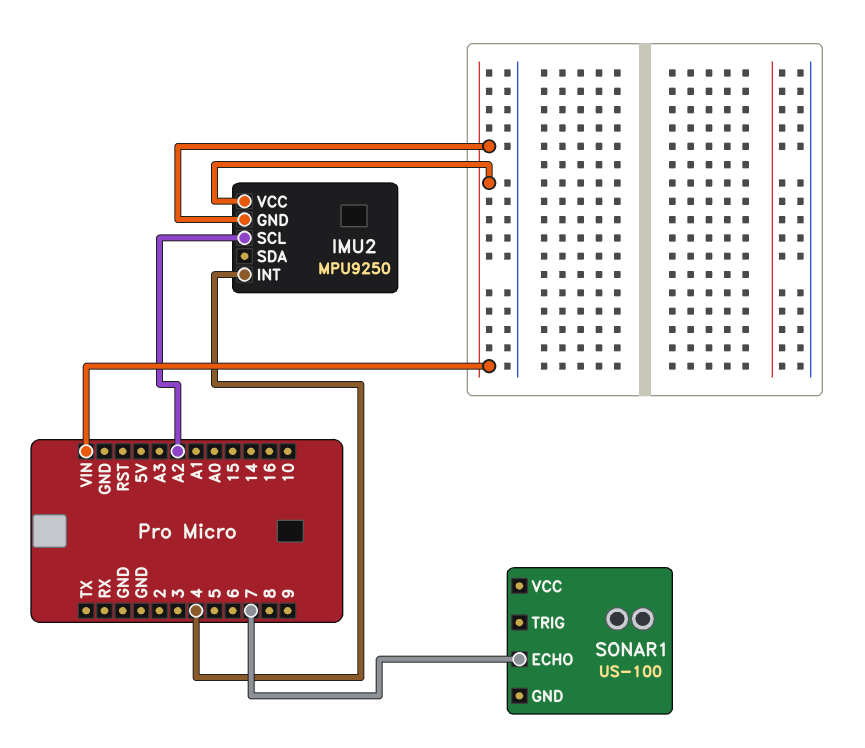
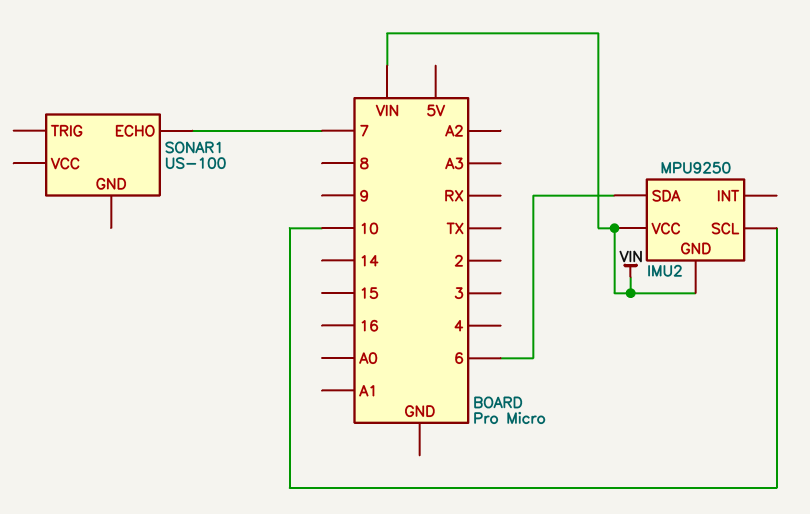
IMU2 pin INT: 4 -> none
IMU2 pin SCL: A2 -> 10
IMU2 pin SDA: none -> 6

